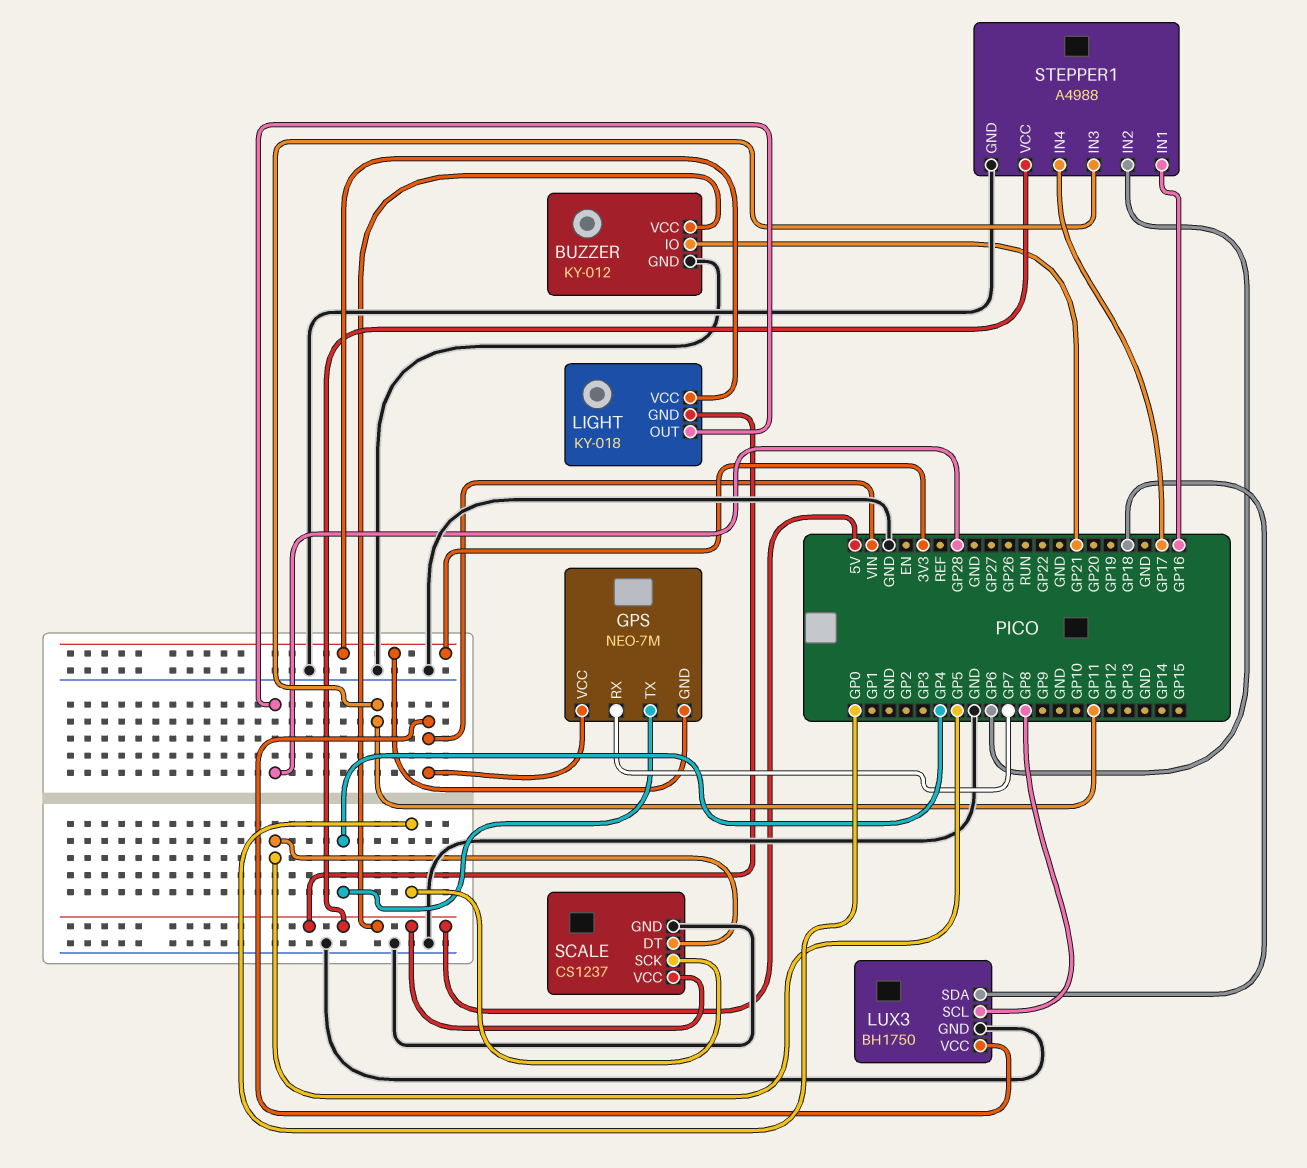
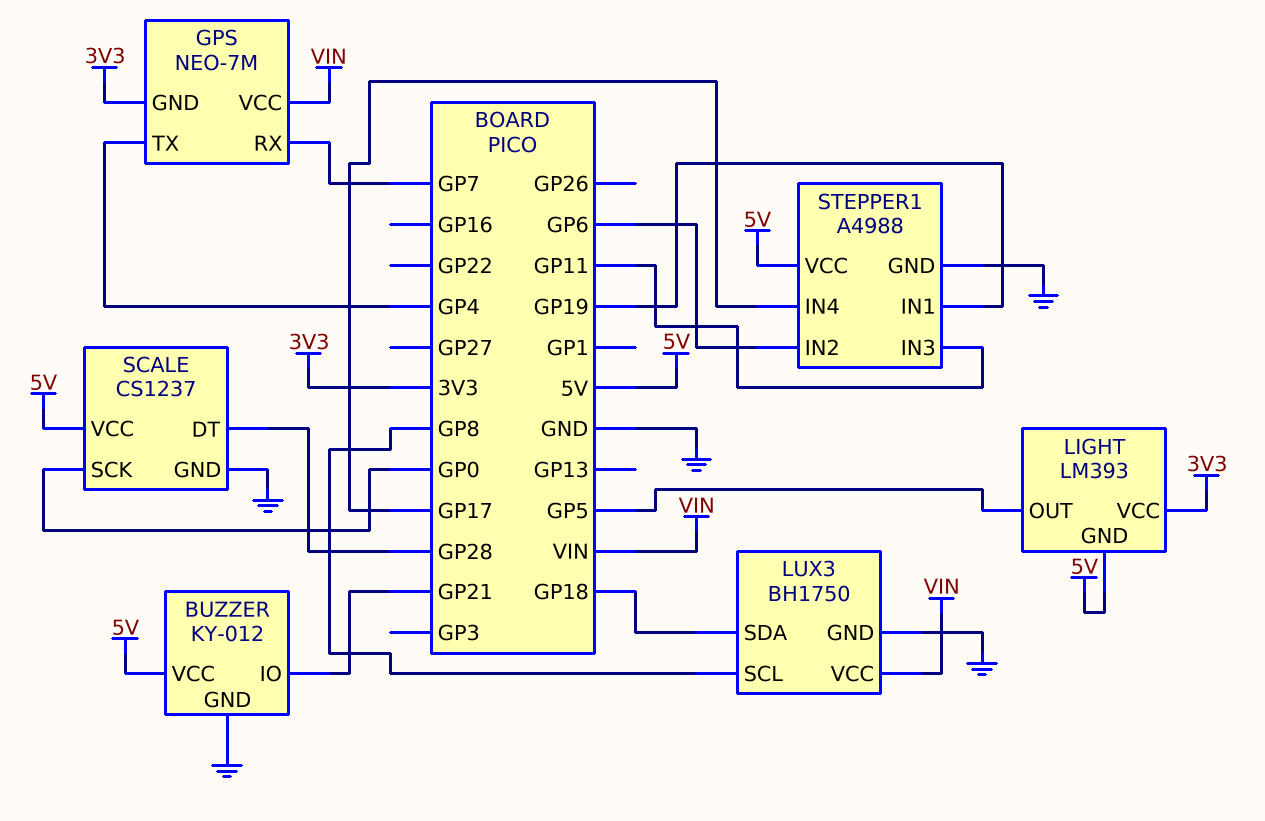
LIGHT: KY-018 -> LM393
LIGHT pin OUT: GP28 -> GP5
SCALE pin DT: GP5 -> GP28
STEPPER1 pin IN1: GP16 -> GP19

